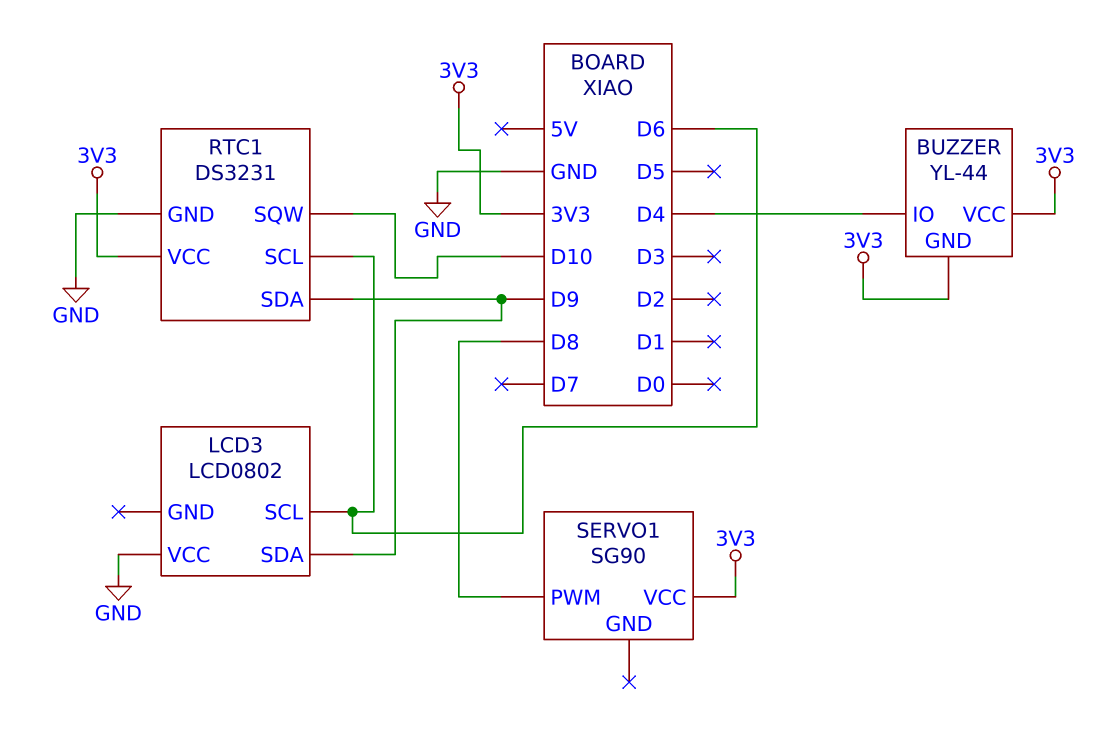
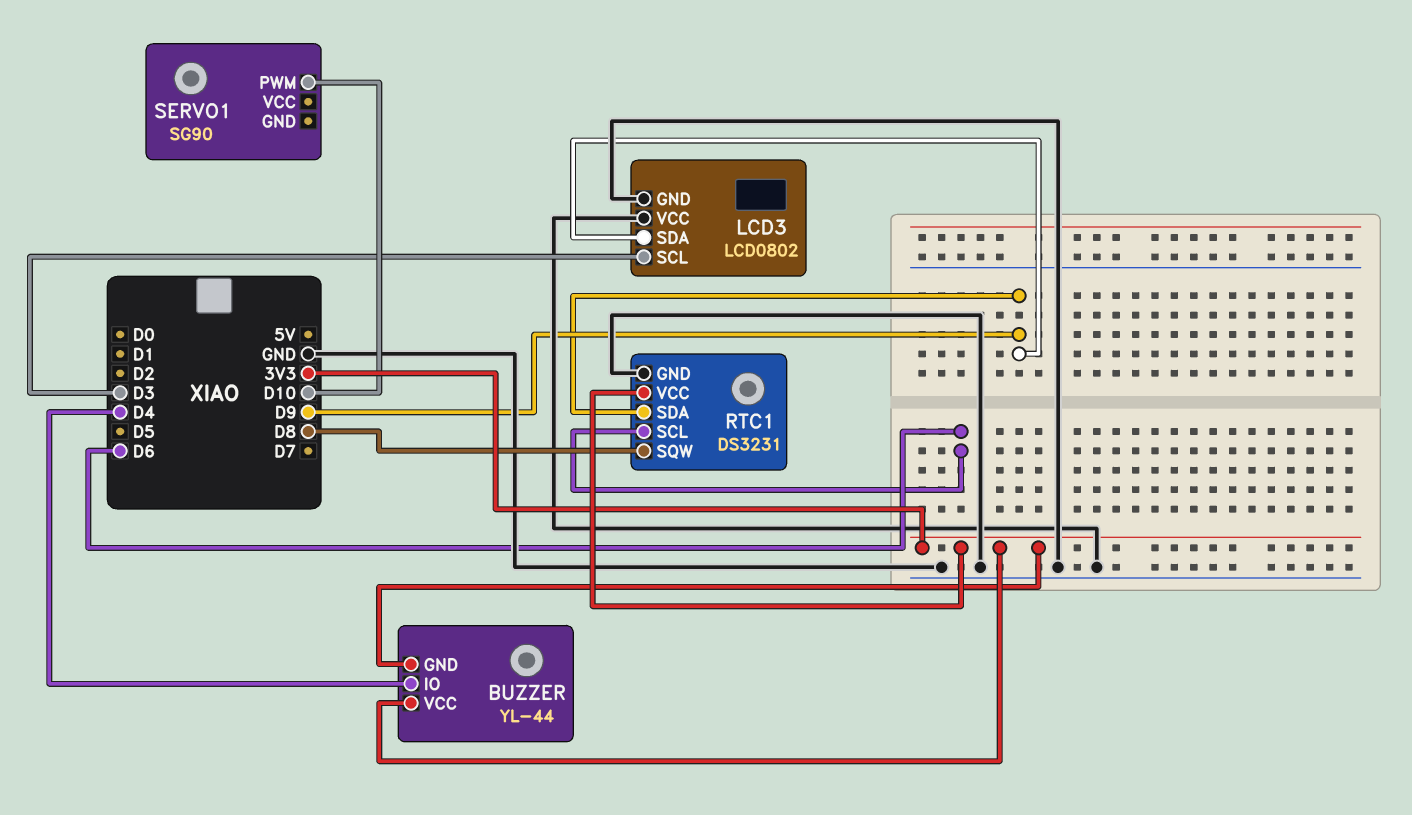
LCD3 pin GND: none -> GND
LCD3 pin SCL: D6 -> D3
RTC1 pin SQW: D10 -> D8
SERVO1 pin PWM: D8 -> D10
SERVO1 pin VCC: 3V3 -> none

